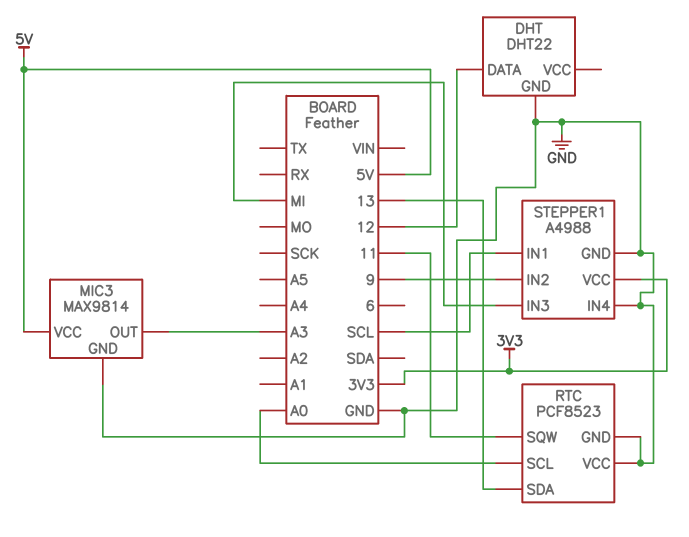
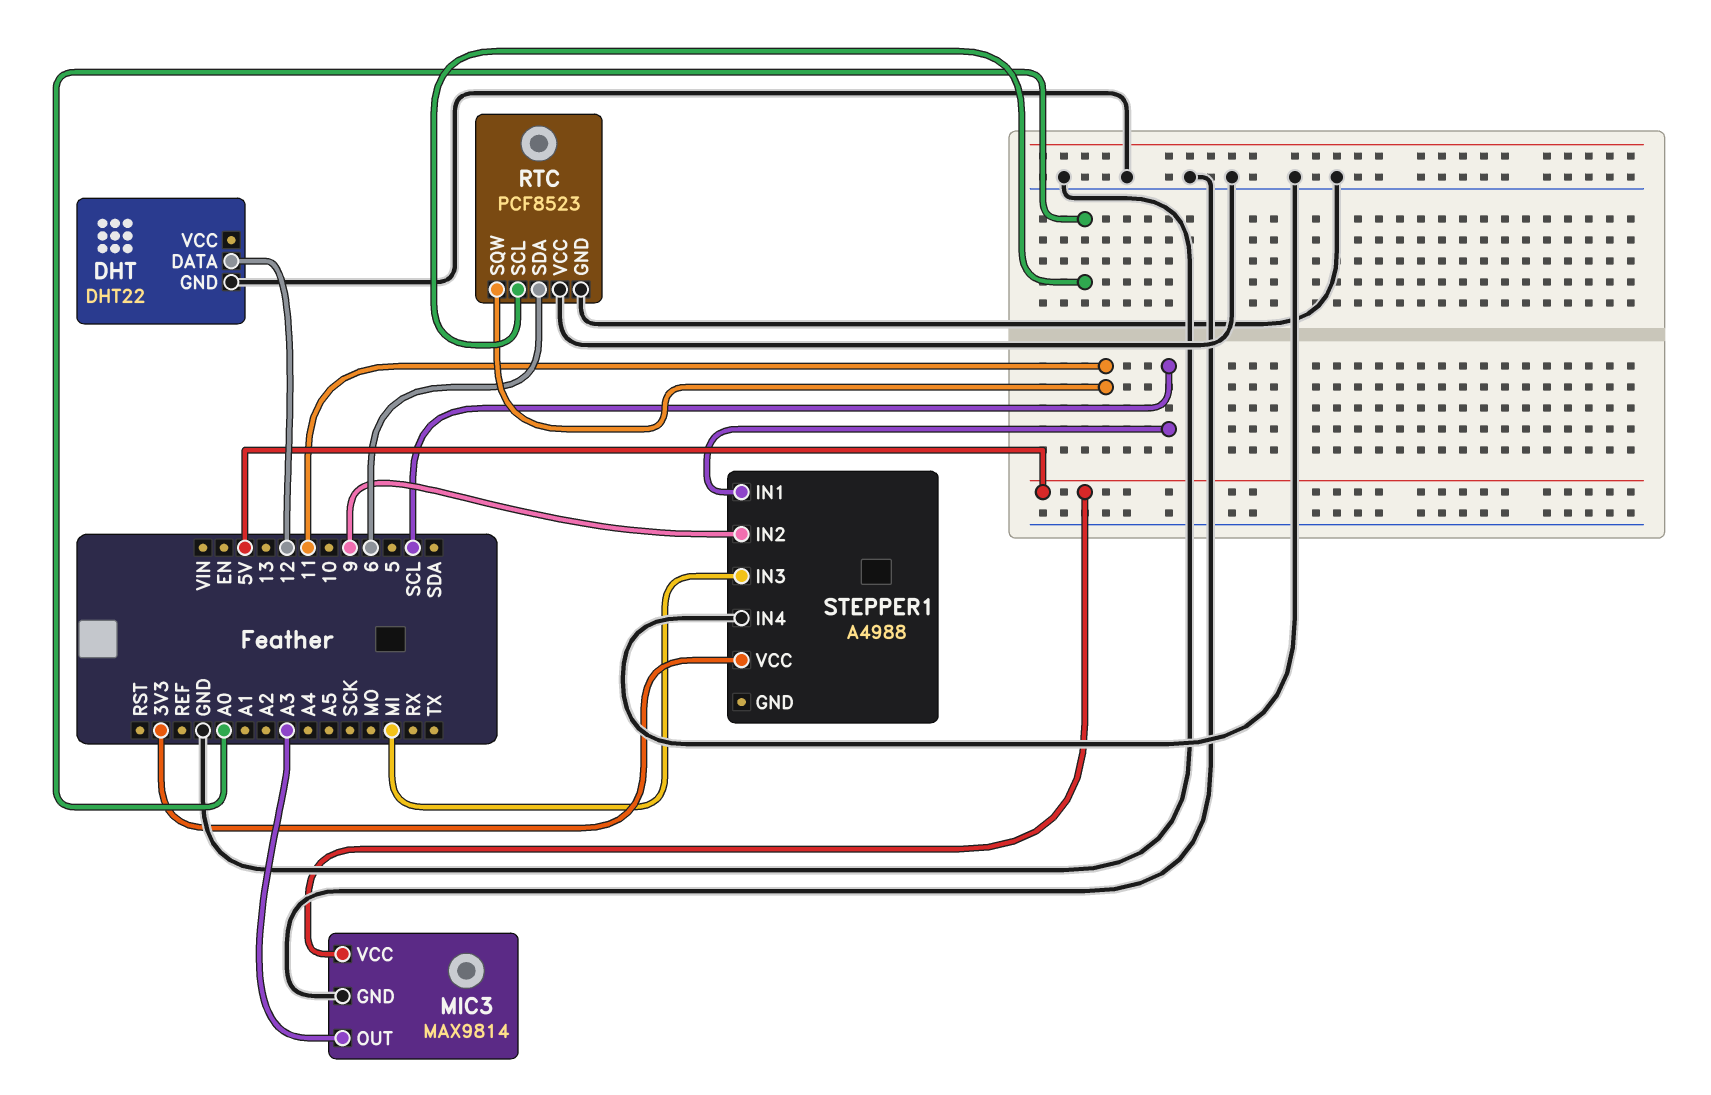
RTC pin SDA: 13 -> 6
STEPPER1 pin GND: GND -> none

